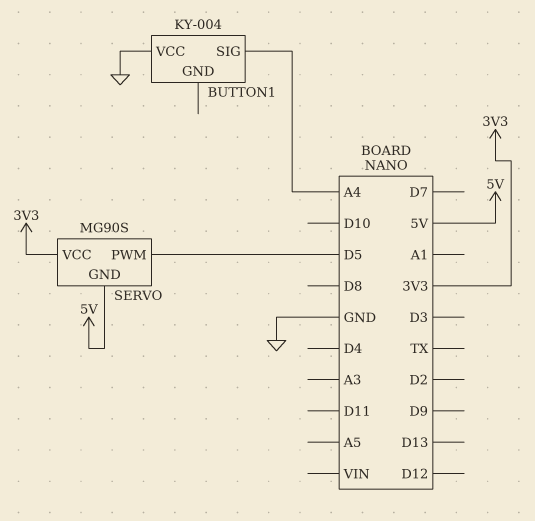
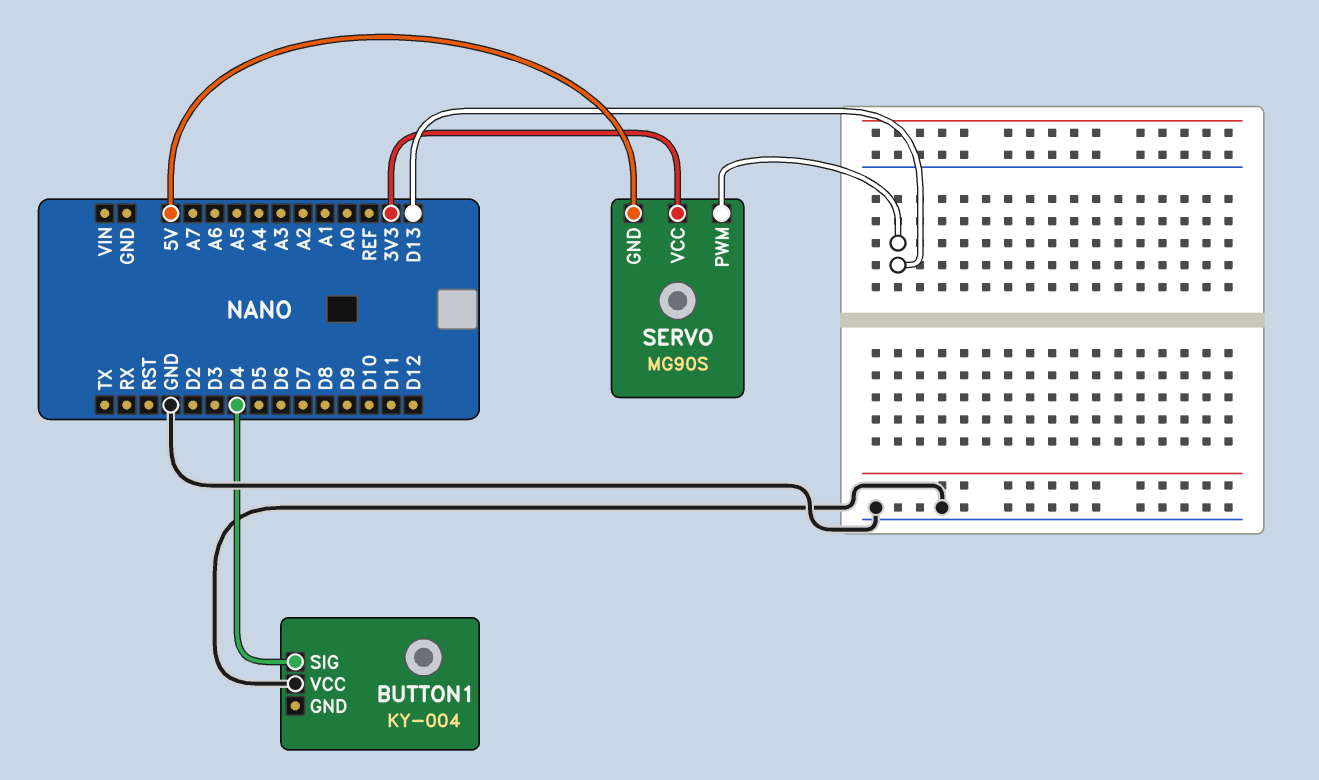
BUTTON1 pin SIG: A4 -> D4
SERVO pin PWM: D5 -> D13

